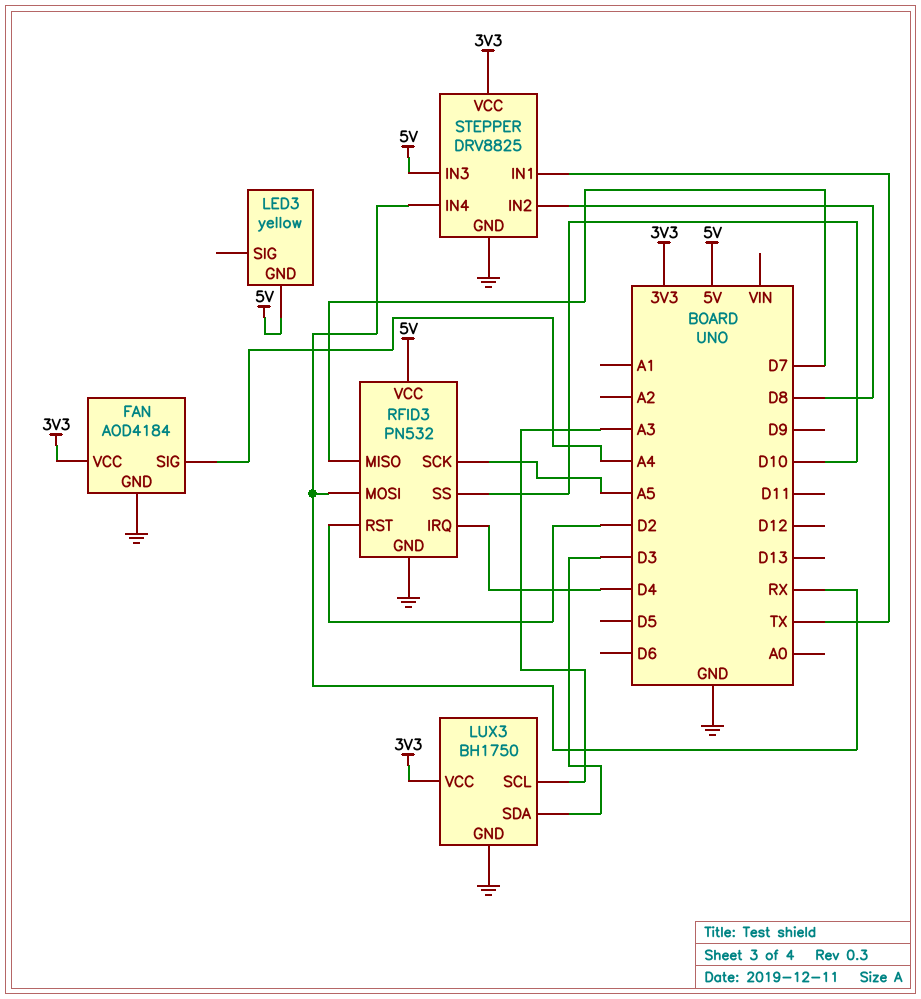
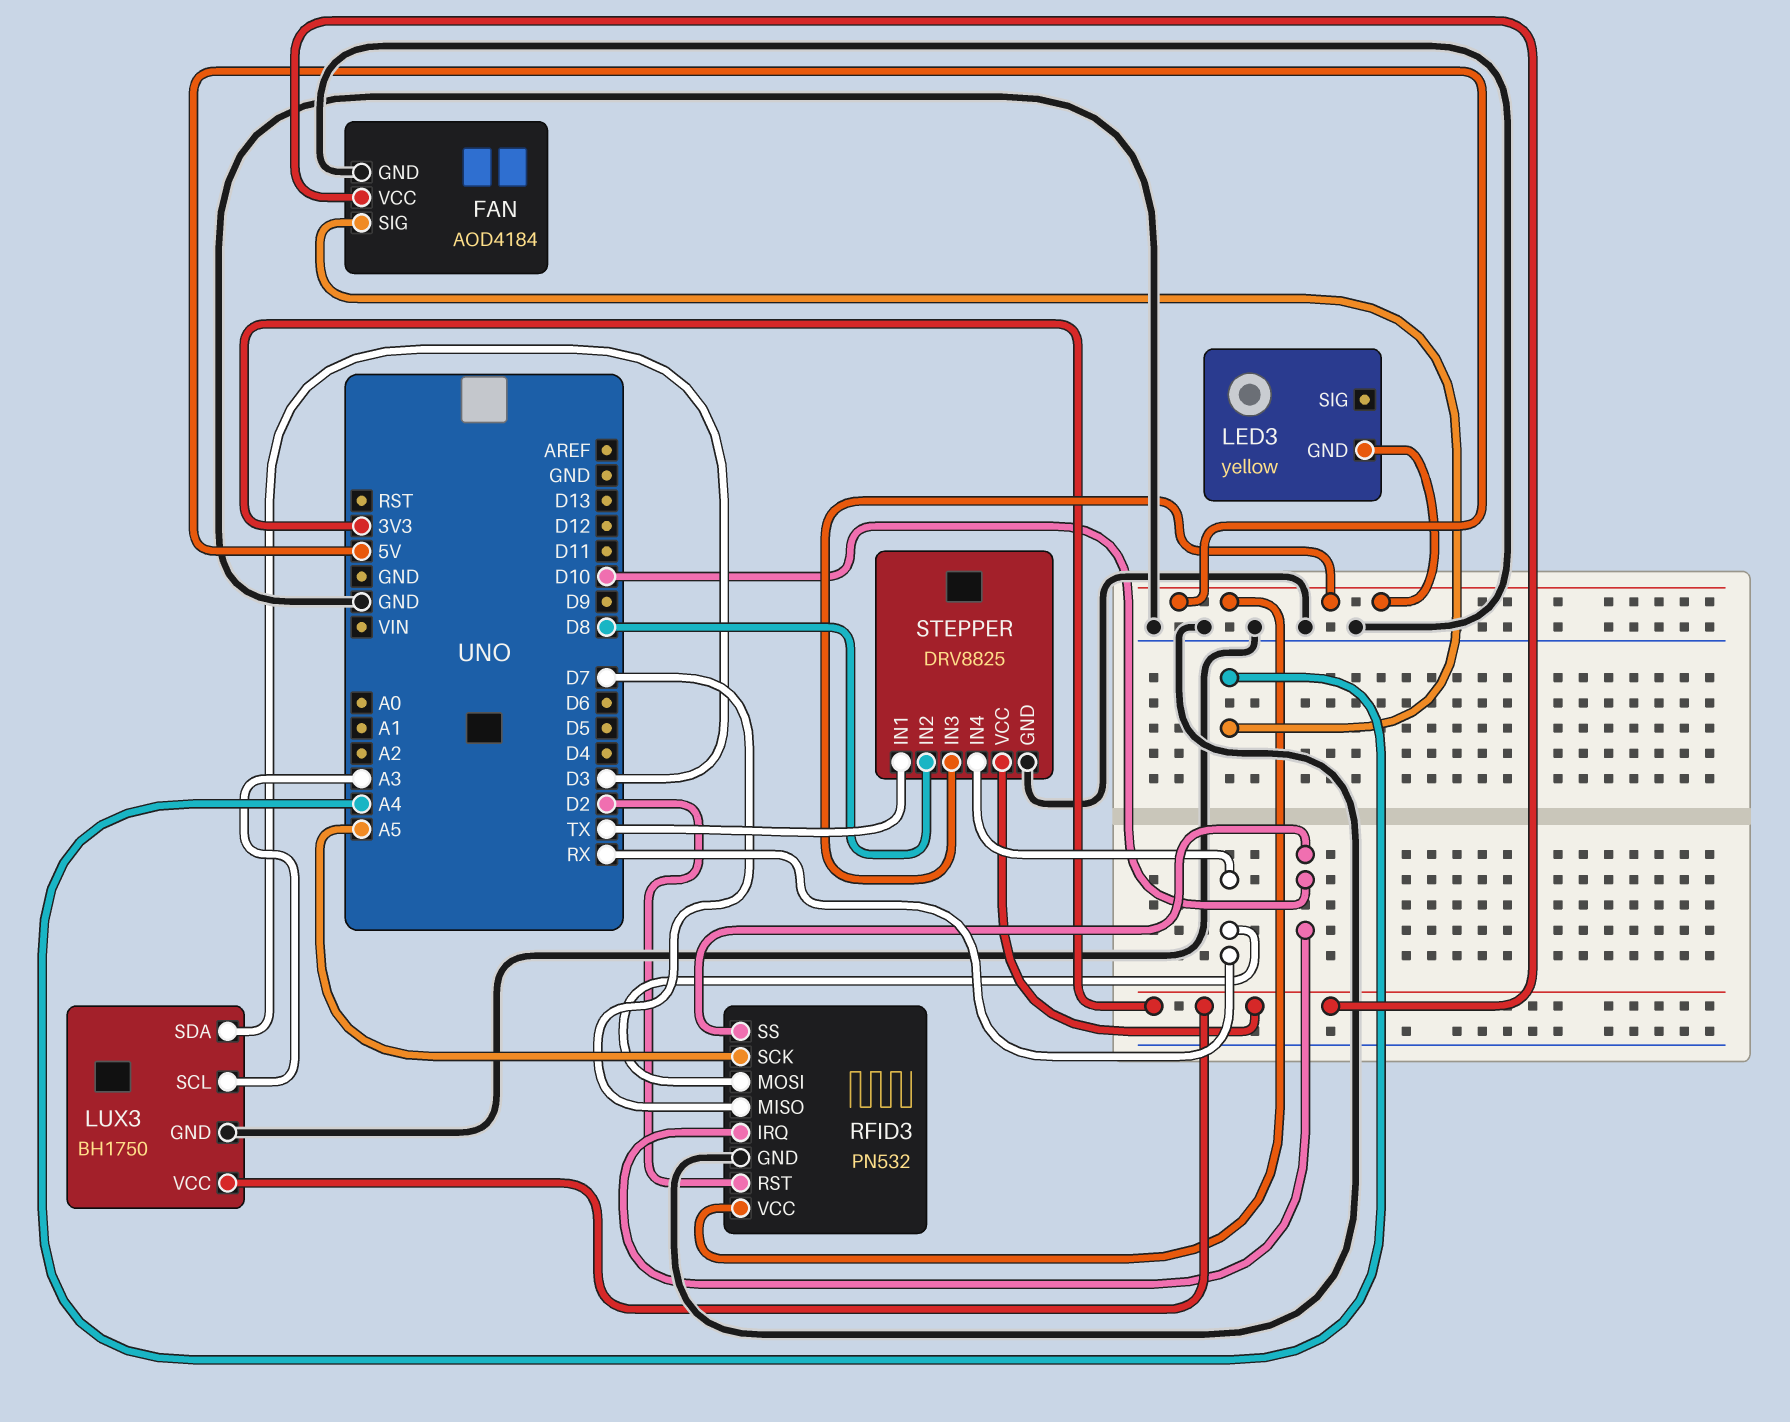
RFID3 pin IRQ: D4 -> D10

